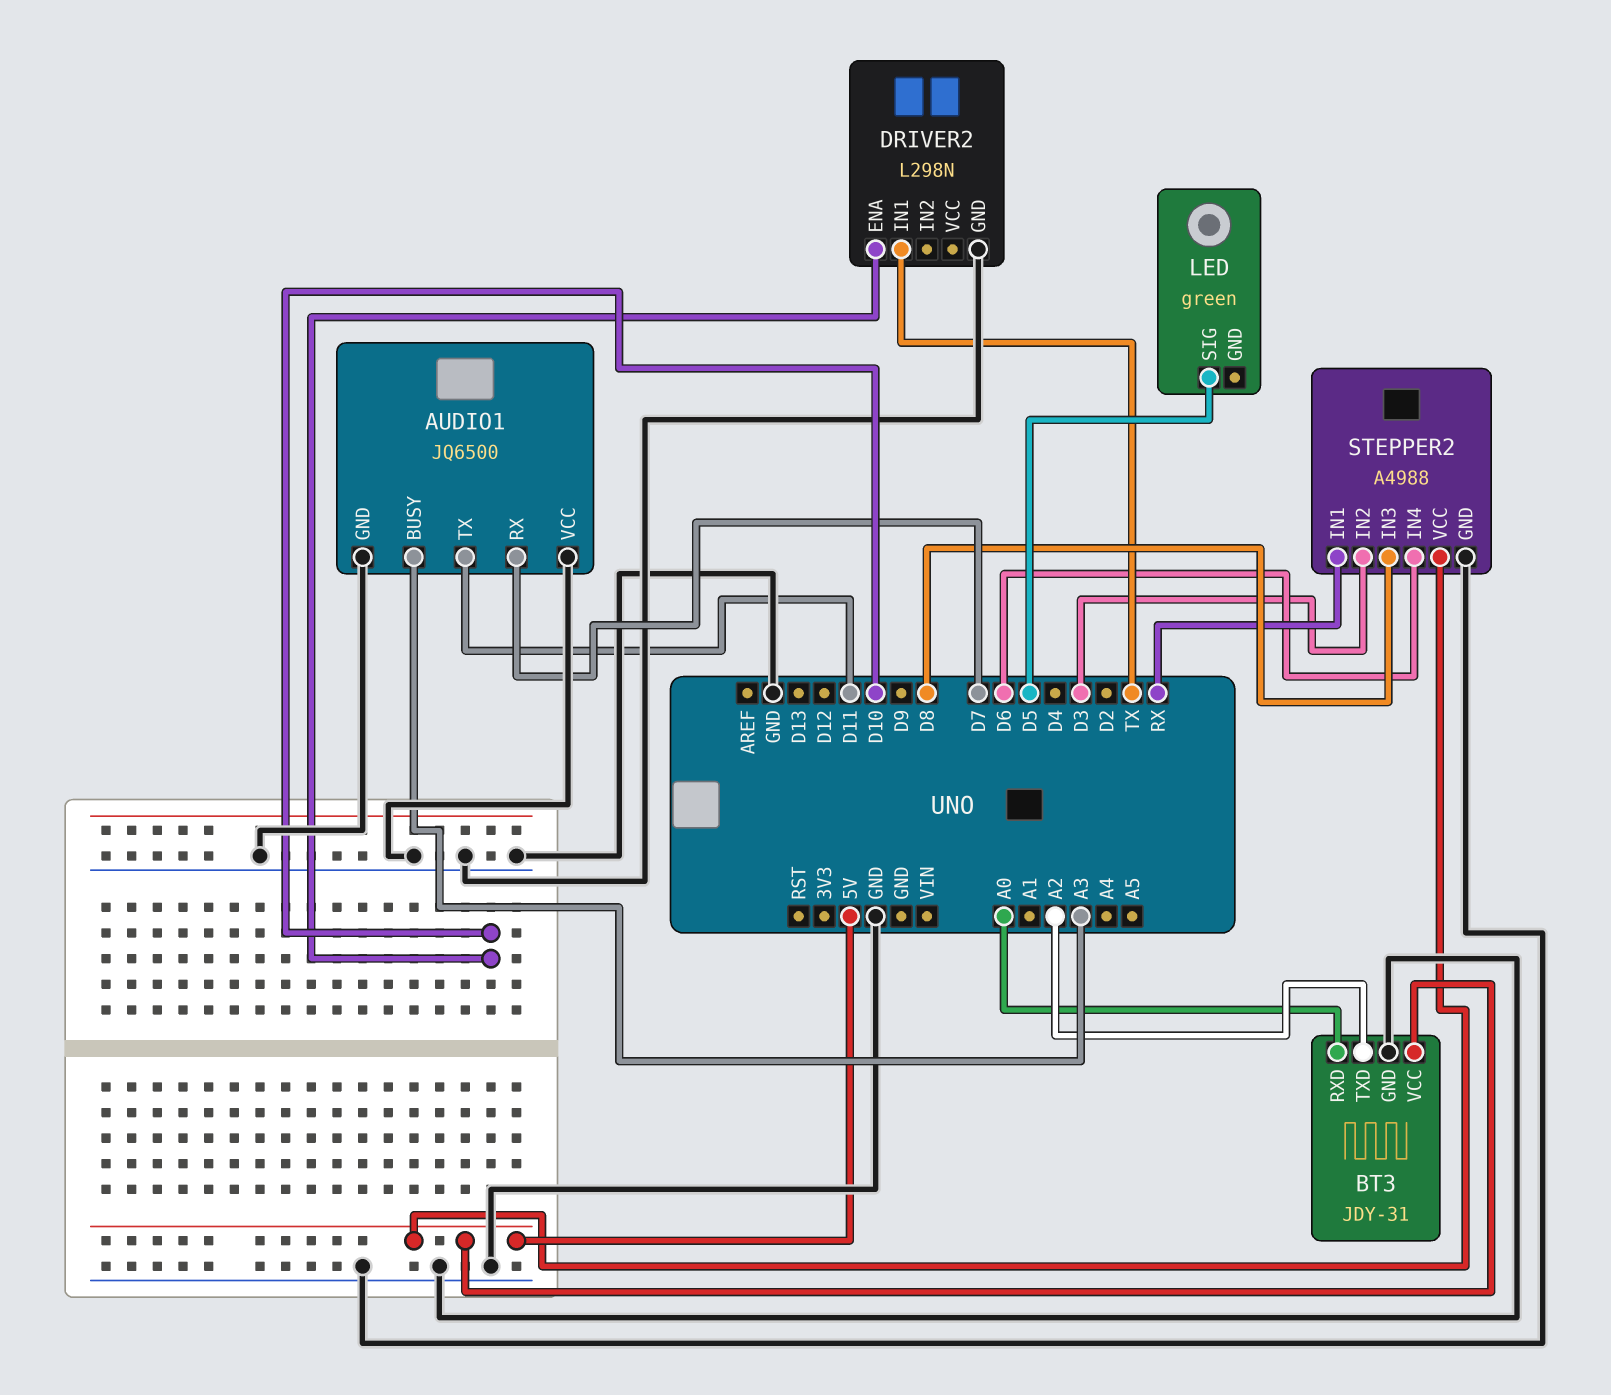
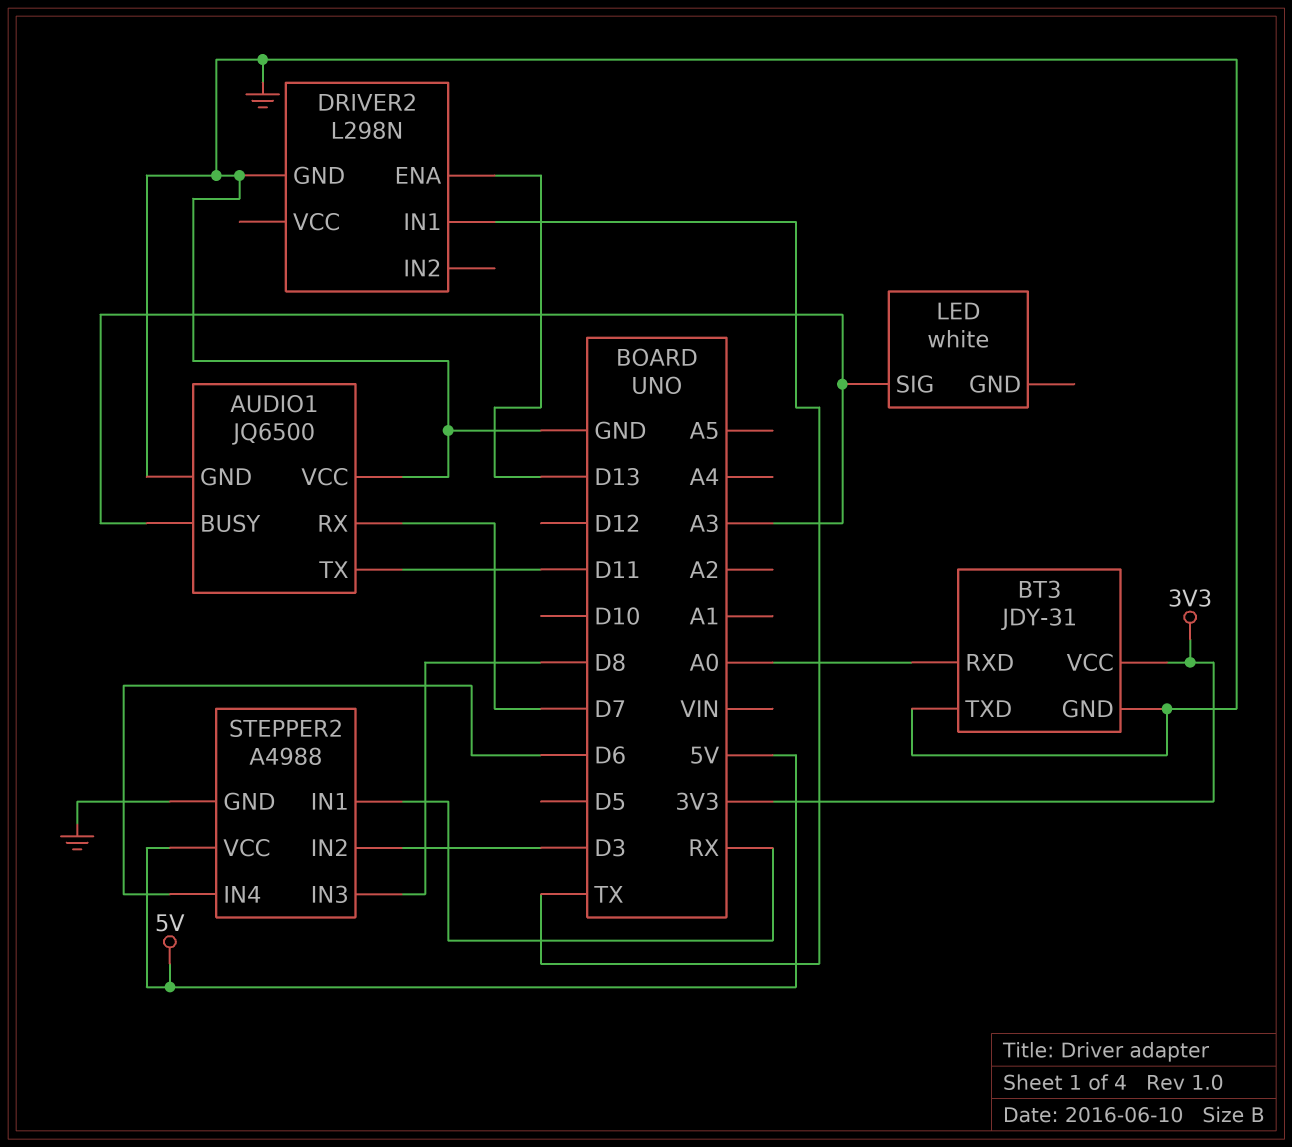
BT3 pin TXD: A2 -> GND
BT3 pin VCC: 5V -> 3V3
DRIVER2 pin ENA: D10 -> D13
LED: green -> white
LED pin SIG: D5 -> A3

